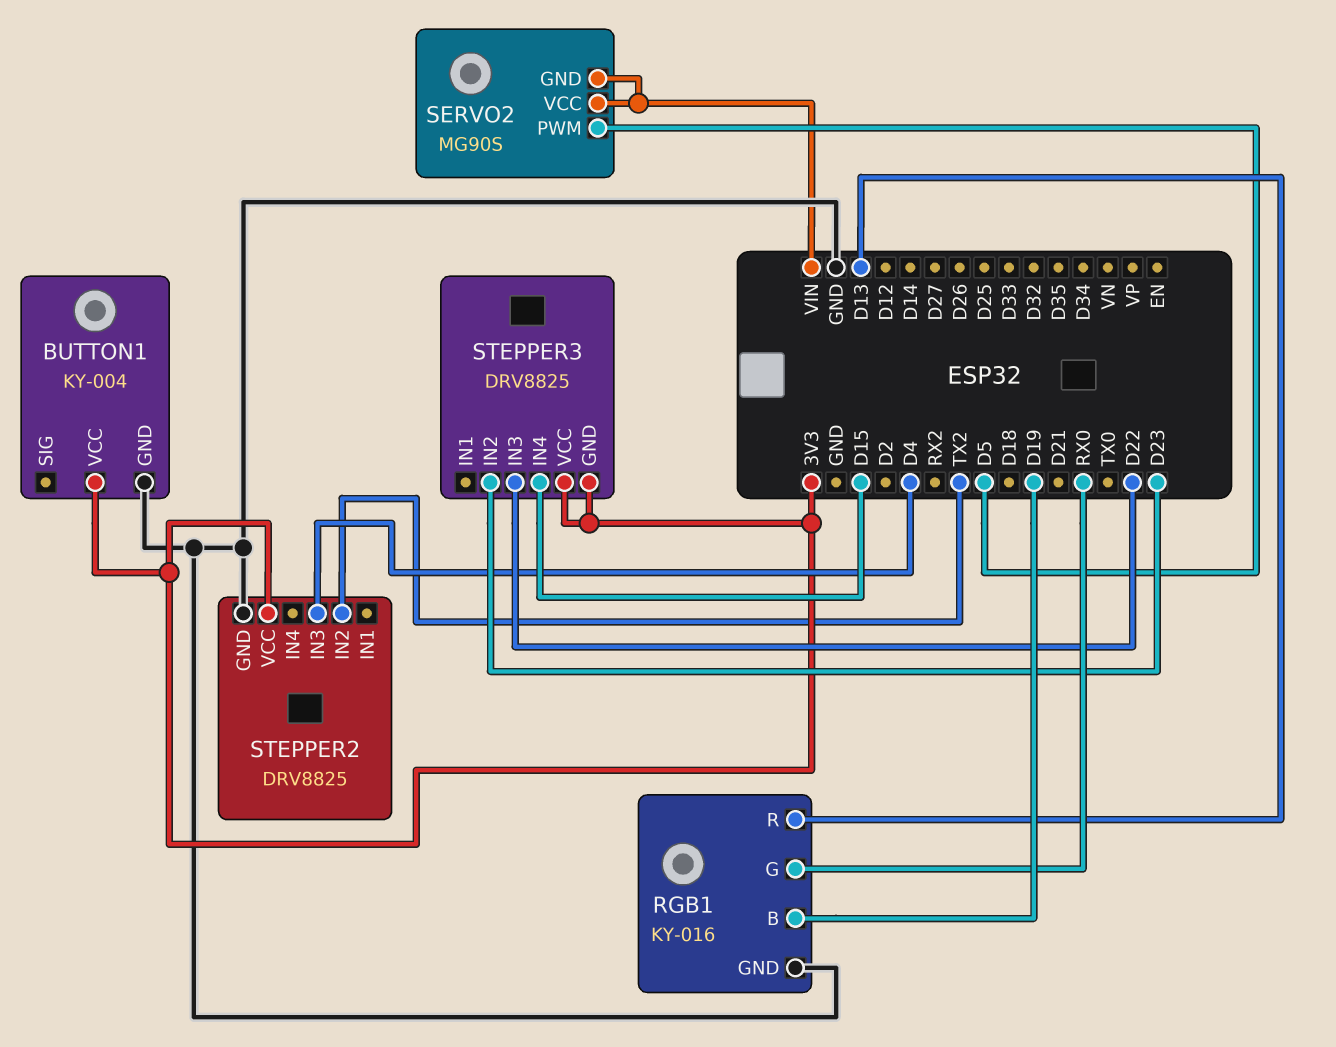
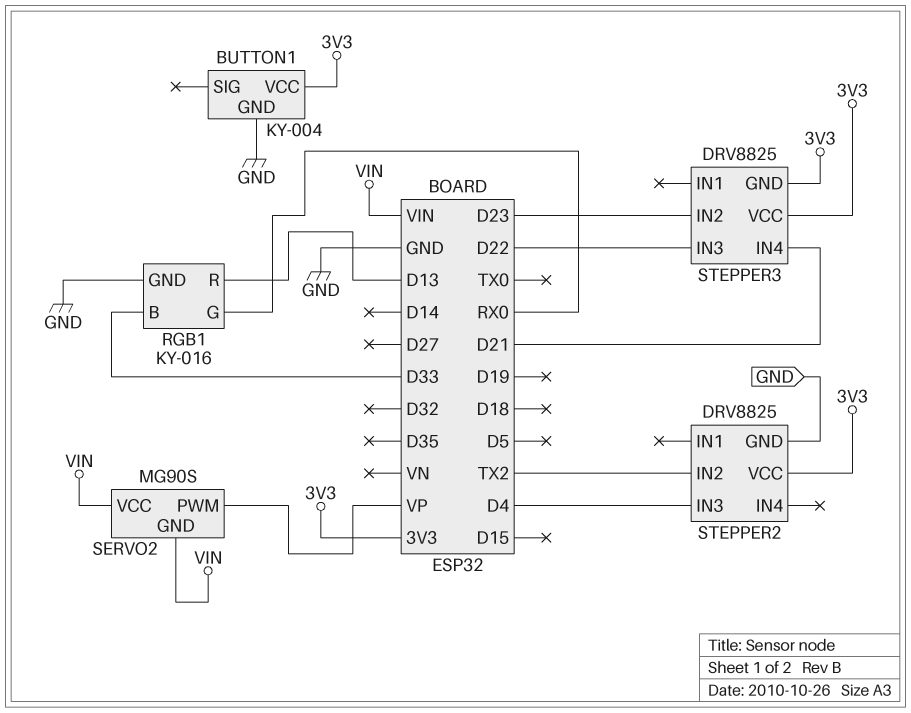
RGB1 pin B: D19 -> D33
SERVO2 pin PWM: D5 -> VP
STEPPER3 pin IN4: D15 -> D21

